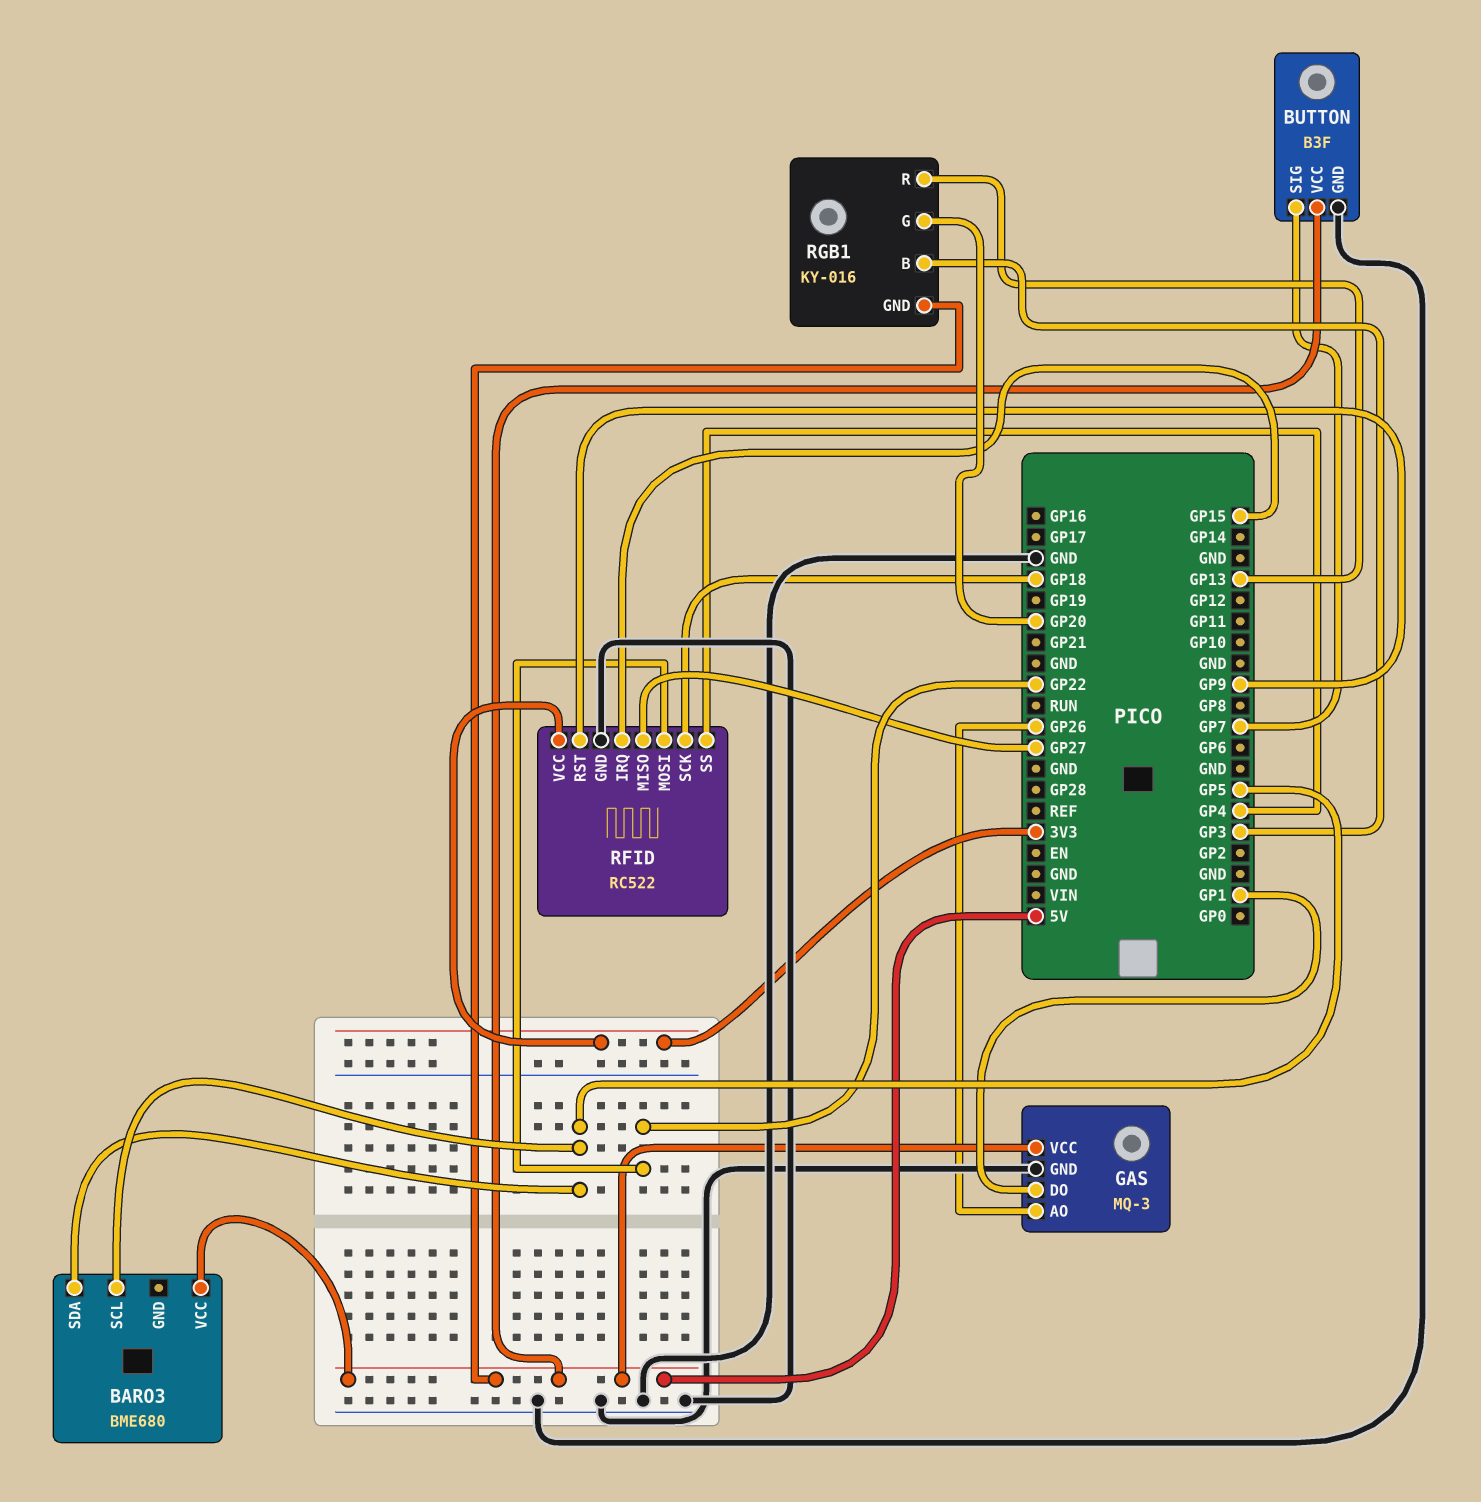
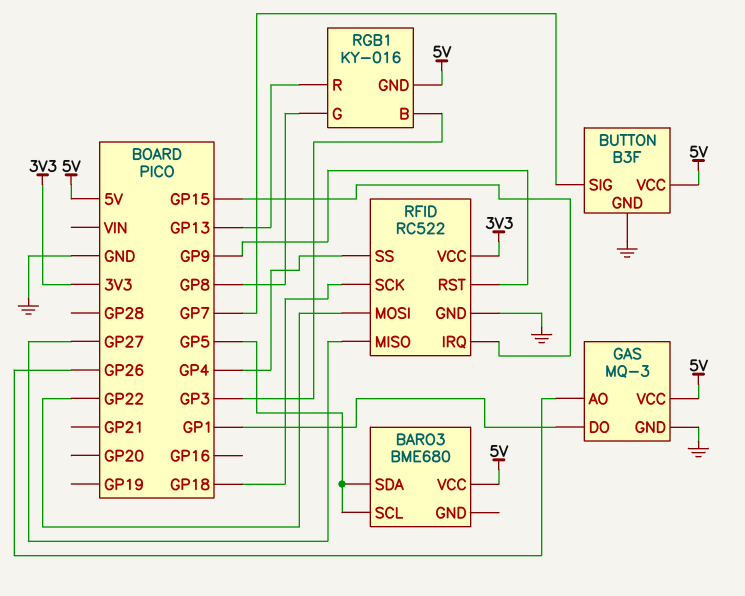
RGB1 pin G: GP20 -> GP8

